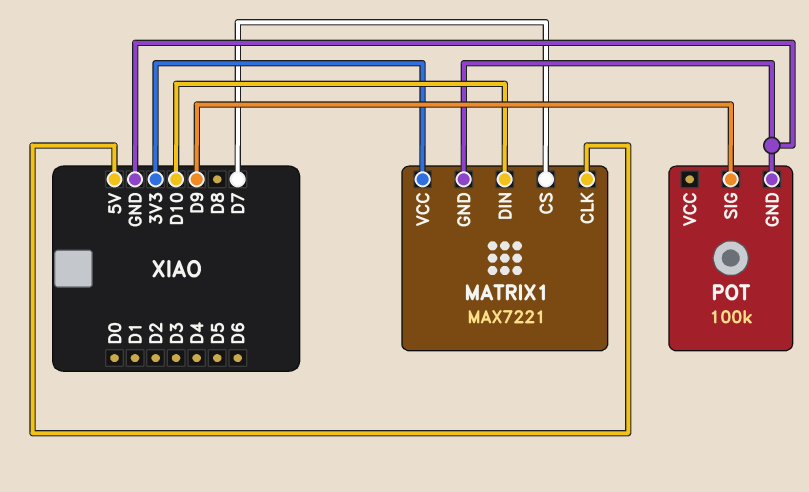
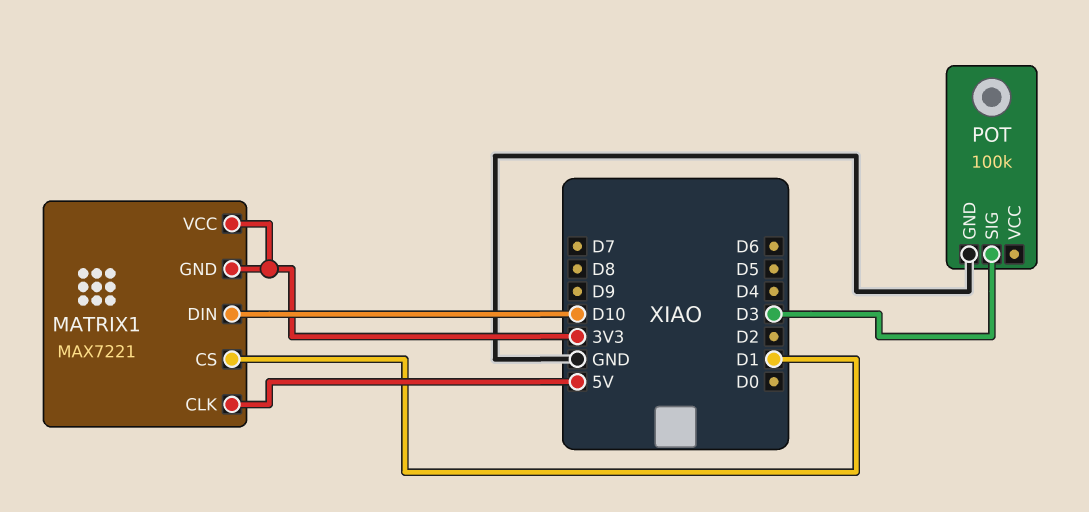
MATRIX1 pin CS: D7 -> D1
MATRIX1 pin GND: GND -> 3V3
POT pin SIG: D9 -> D3

